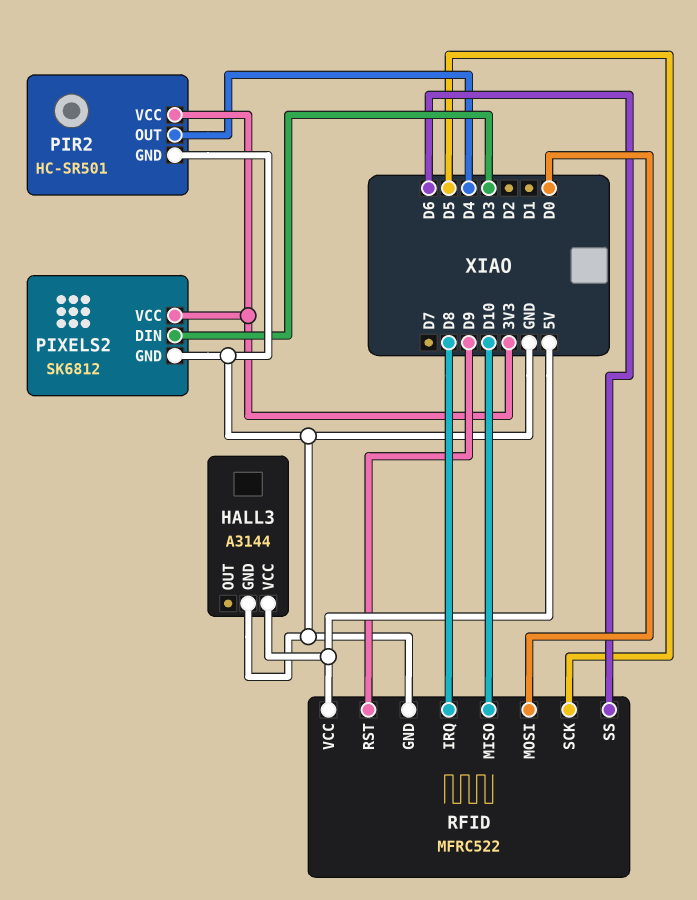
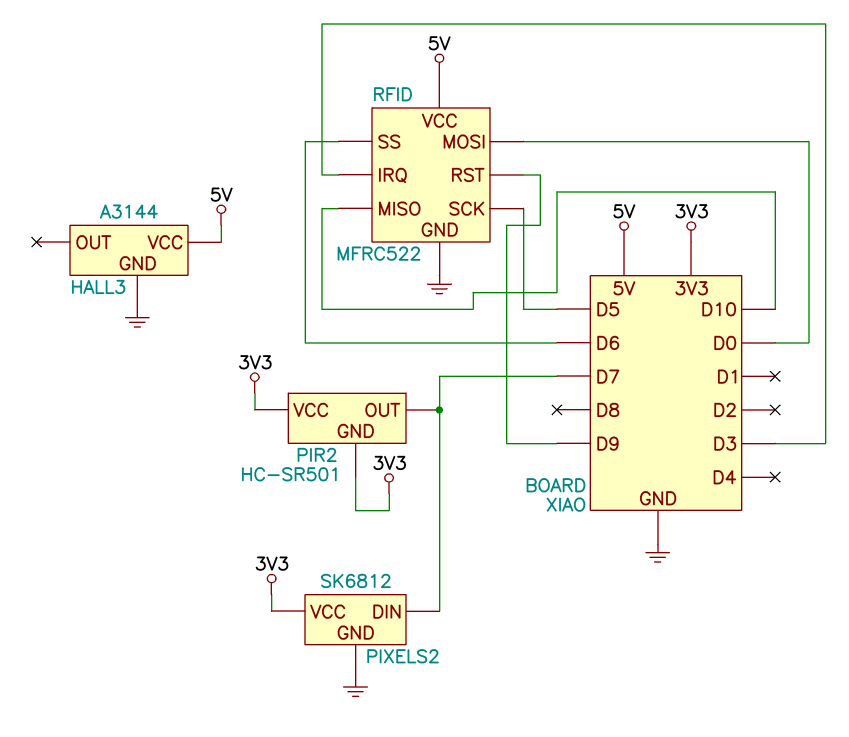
PIR2 pin GND: GND -> 3V3
PIR2 pin OUT: D4 -> D7
PIXELS2 pin DIN: D3 -> D7
RFID pin IRQ: D8 -> D3

